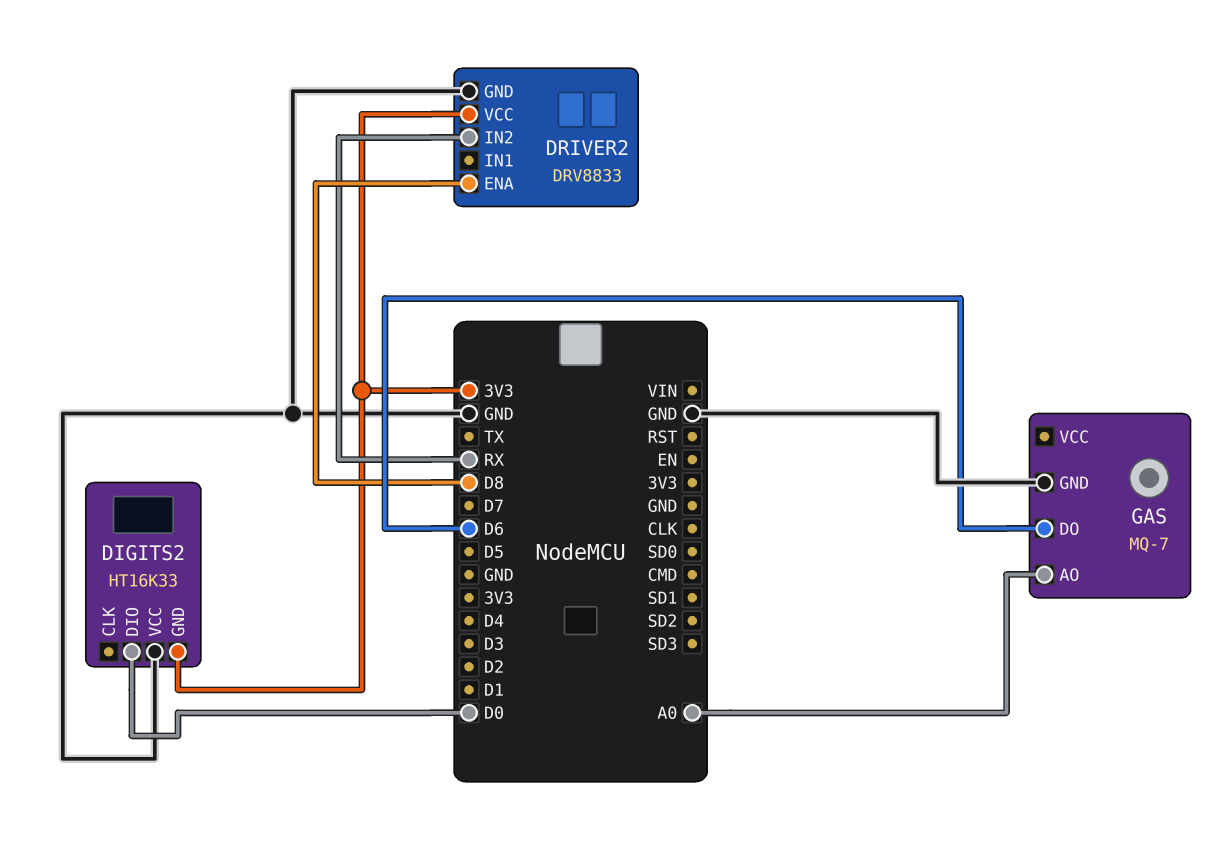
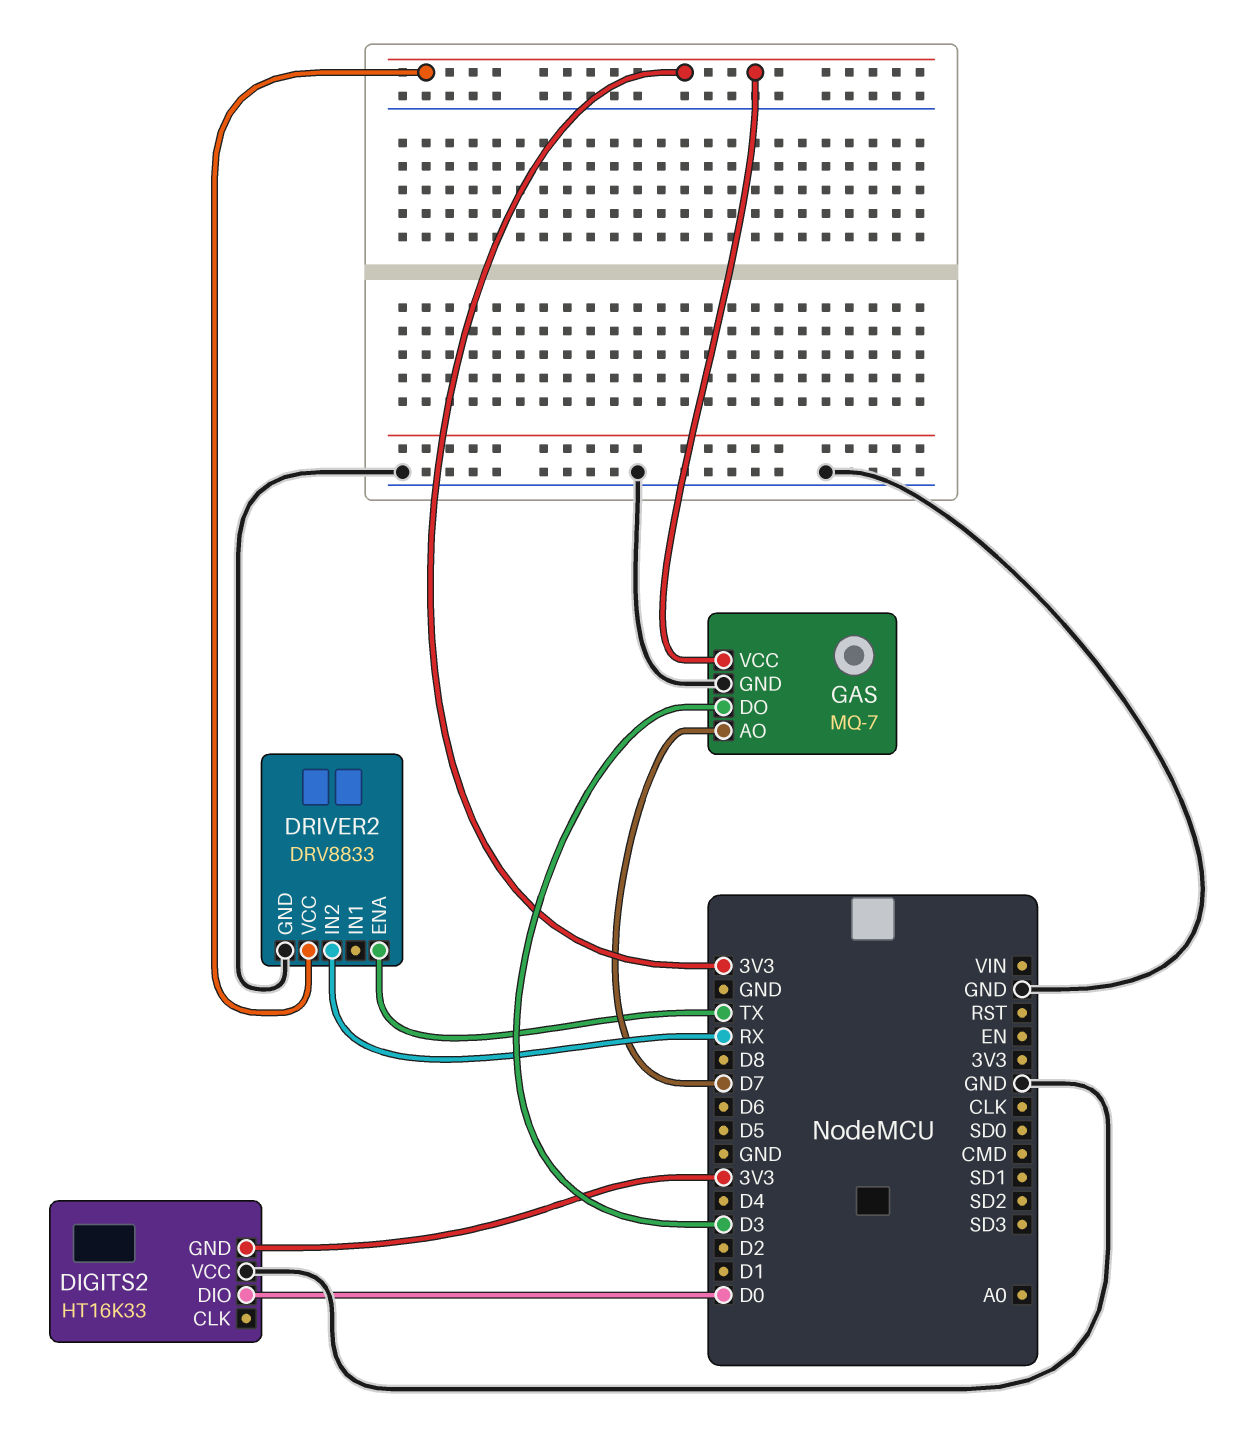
DRIVER2 pin ENA: D8 -> TX
GAS pin AO: A0 -> D7
GAS pin DO: D6 -> D3
GAS pin VCC: none -> 3V3

